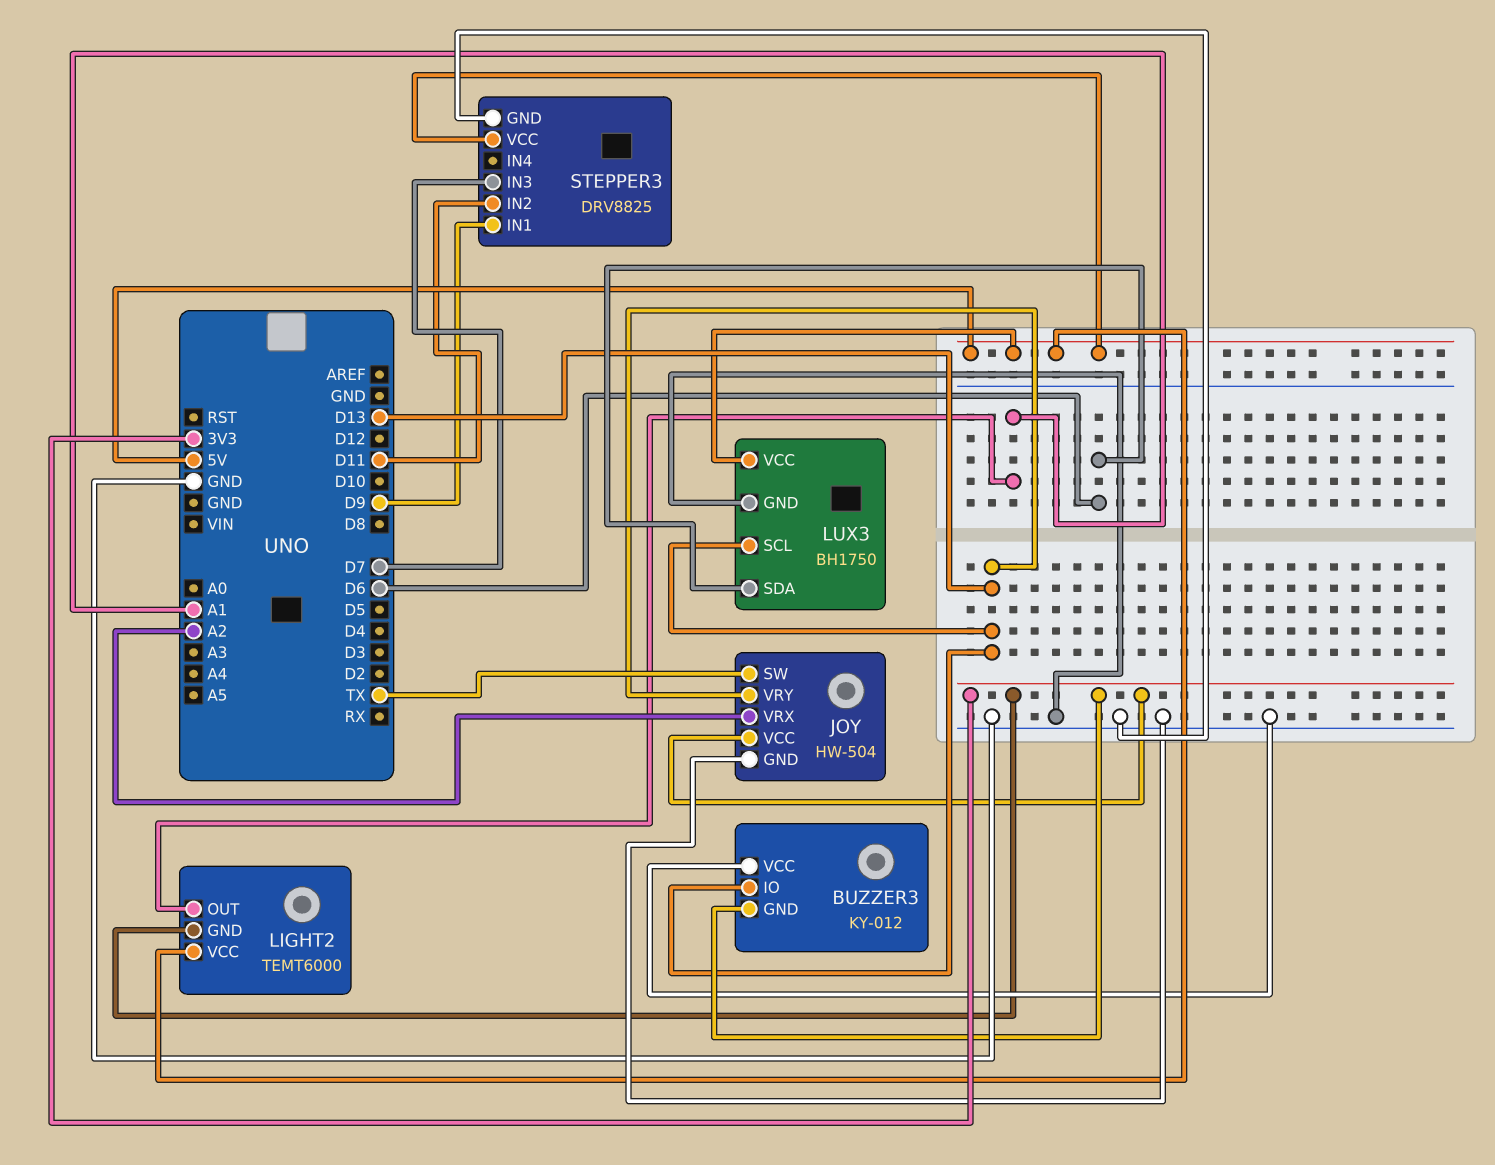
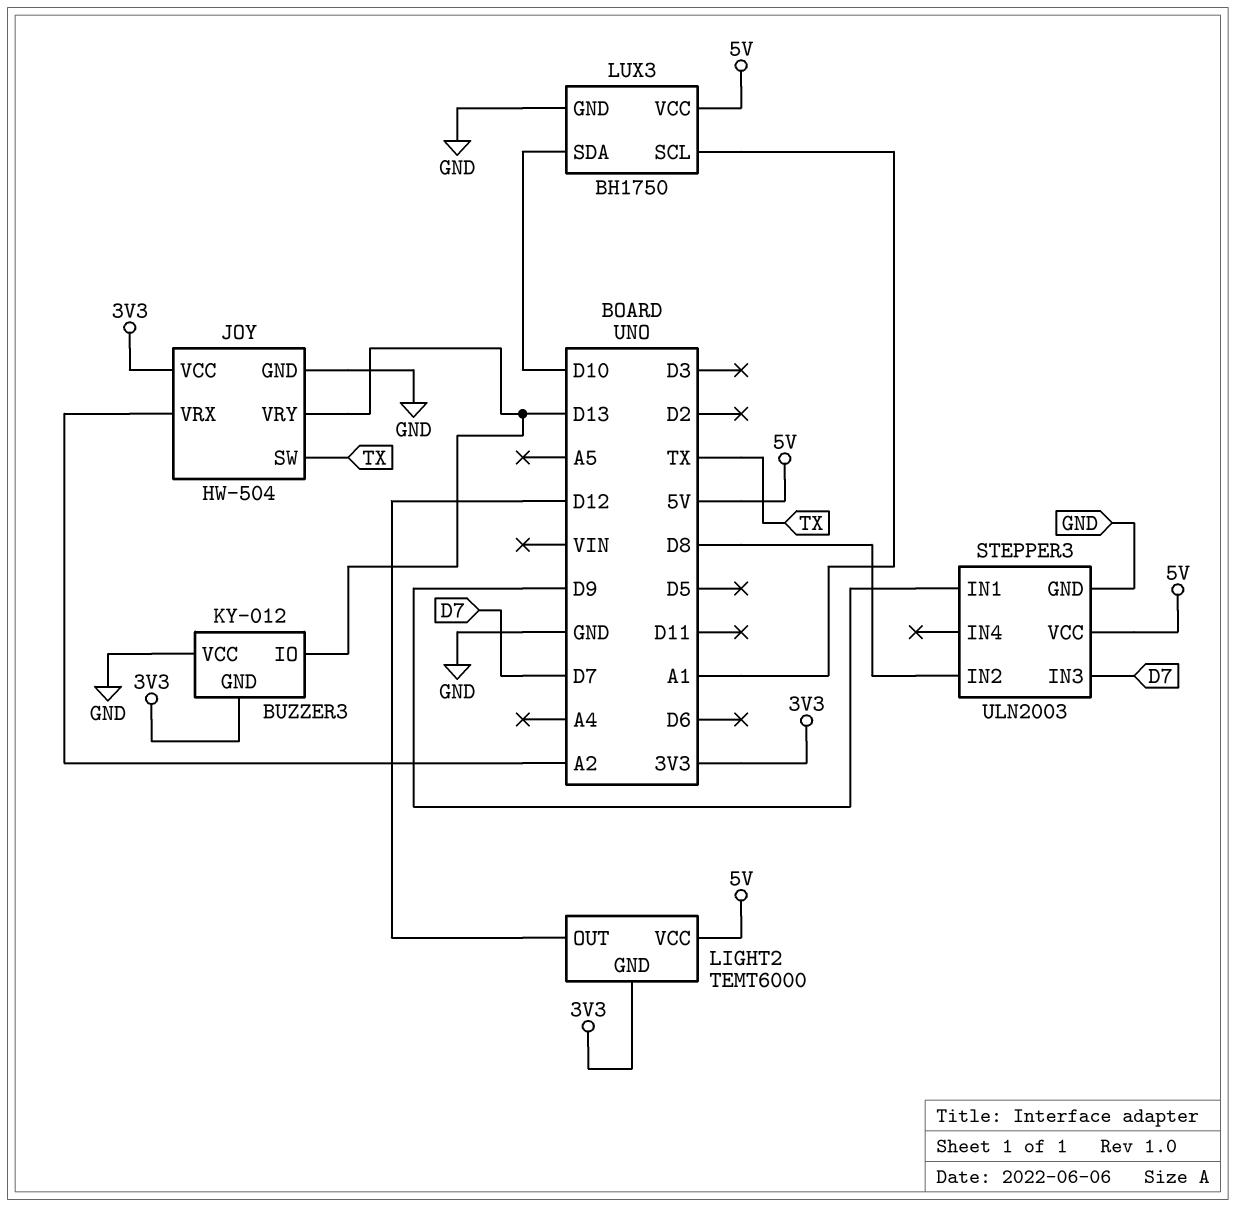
LIGHT2 pin OUT: A1 -> D12
LUX3 pin SCL: D13 -> A1
LUX3 pin SDA: D6 -> D10
STEPPER3: DRV8825 -> ULN2003
STEPPER3 pin IN2: D11 -> D8

